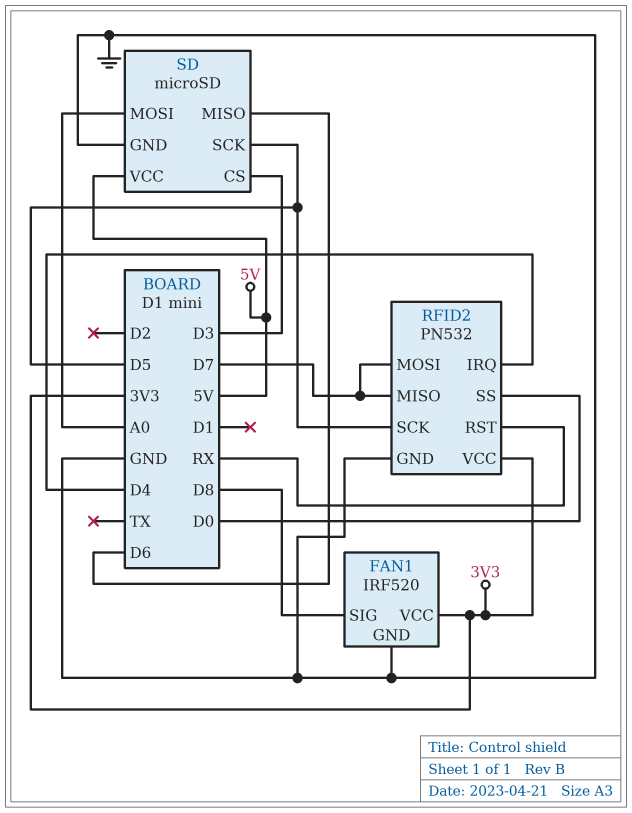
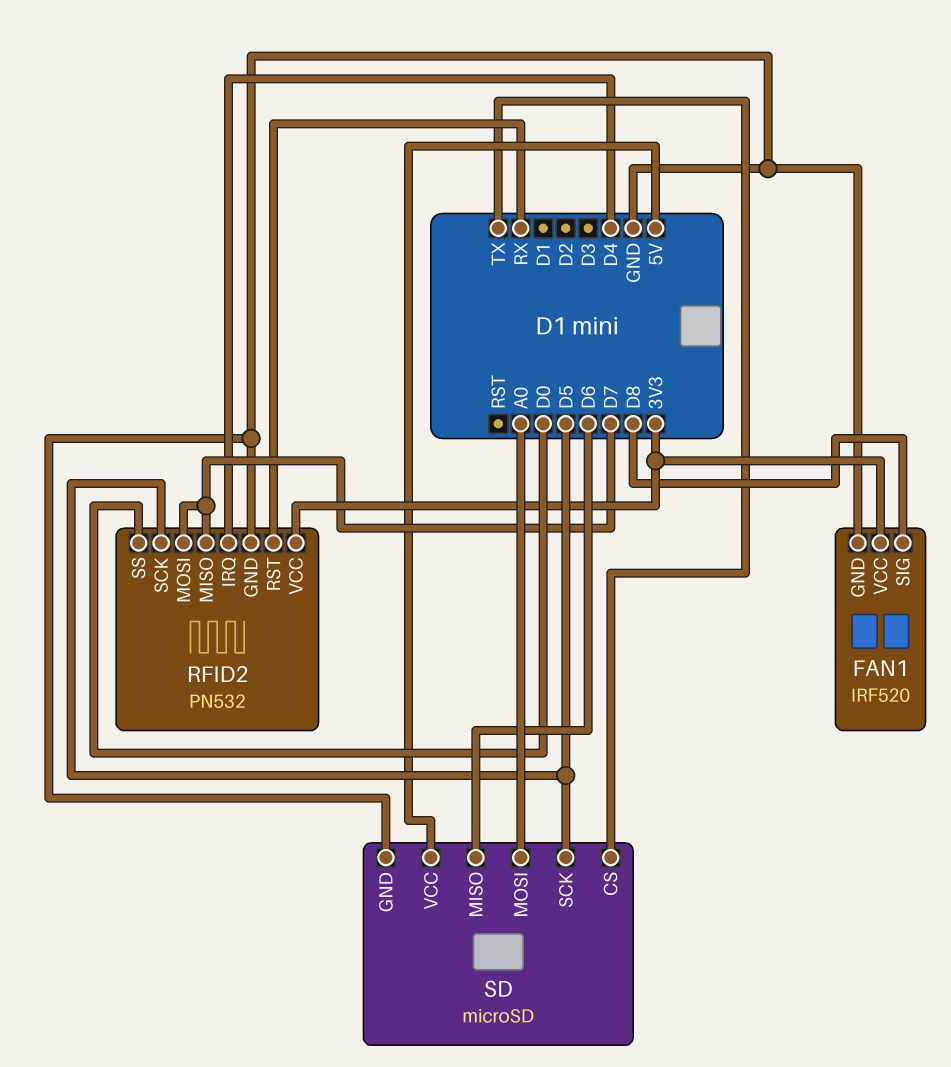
SD pin CS: D3 -> TX

